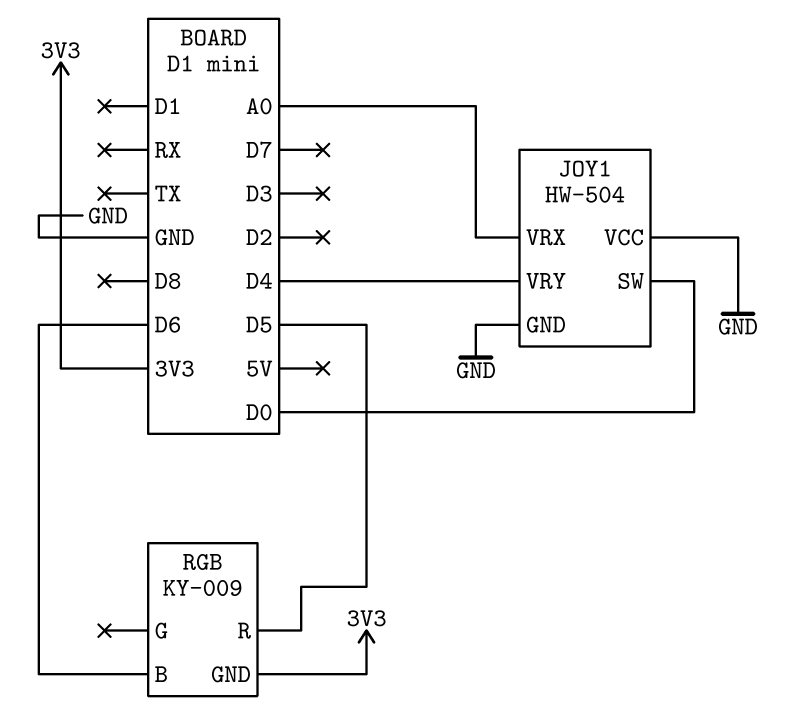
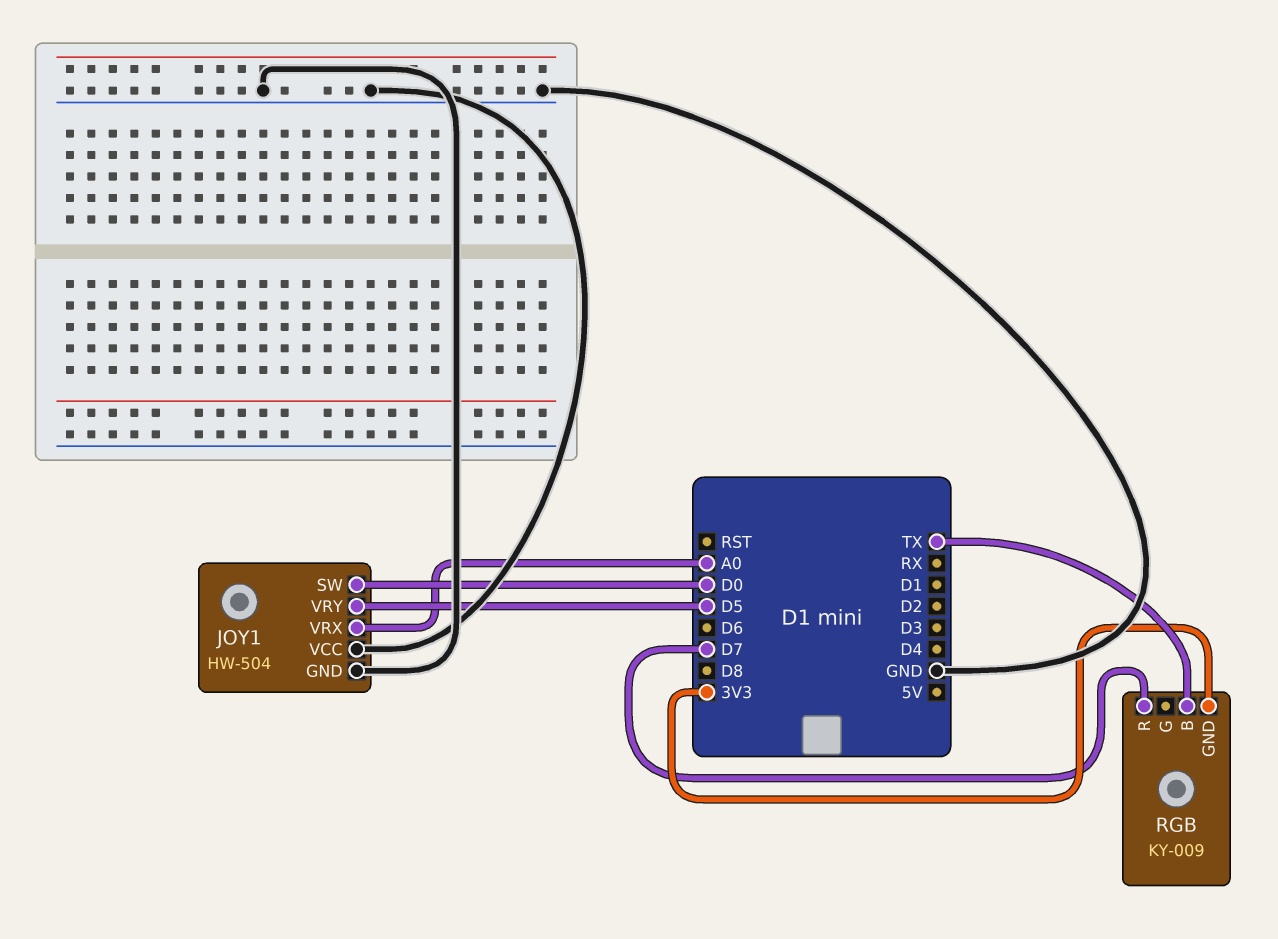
JOY1 pin VRY: D4 -> D5
RGB pin B: D6 -> TX
RGB pin R: D5 -> D7

